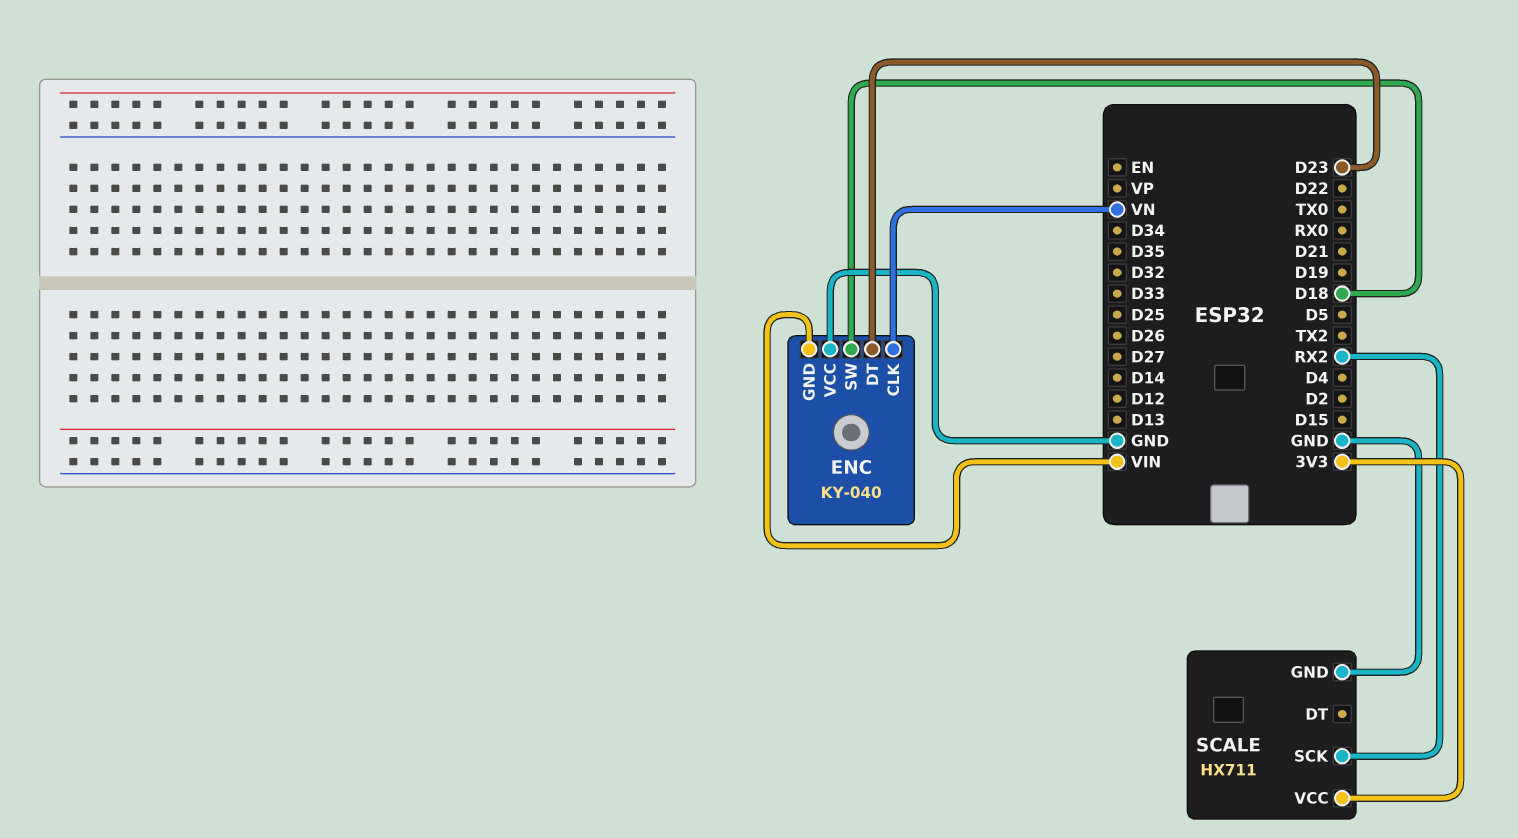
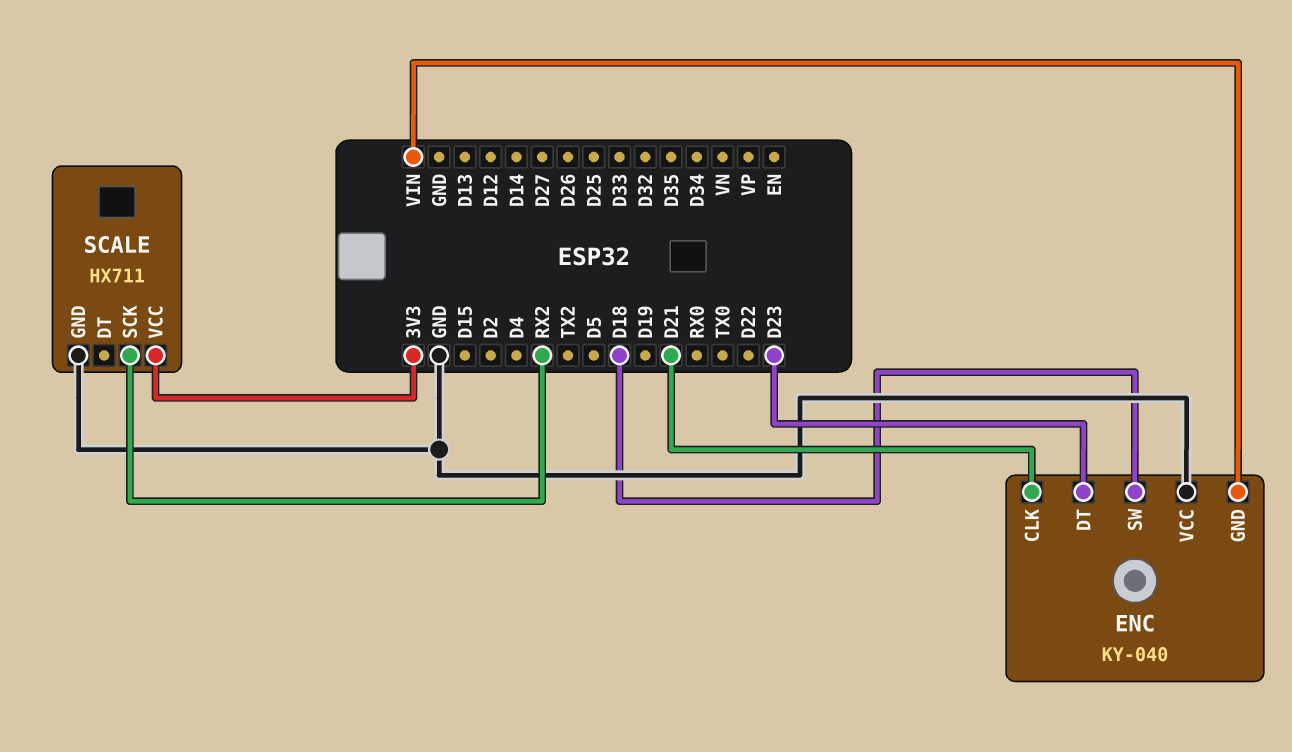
ENC pin CLK: VN -> D21

